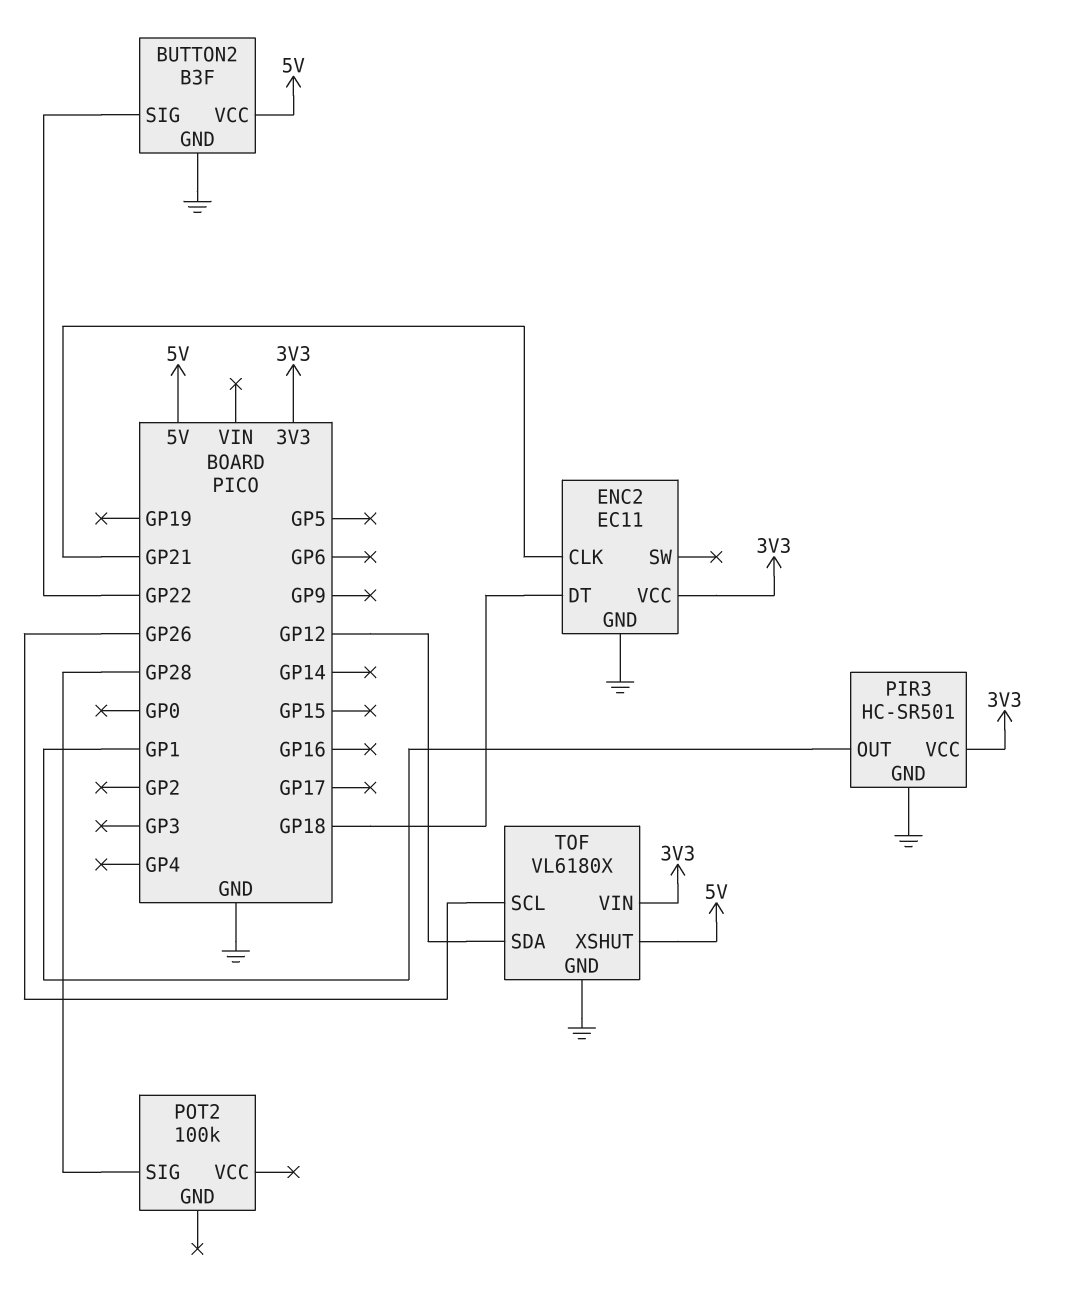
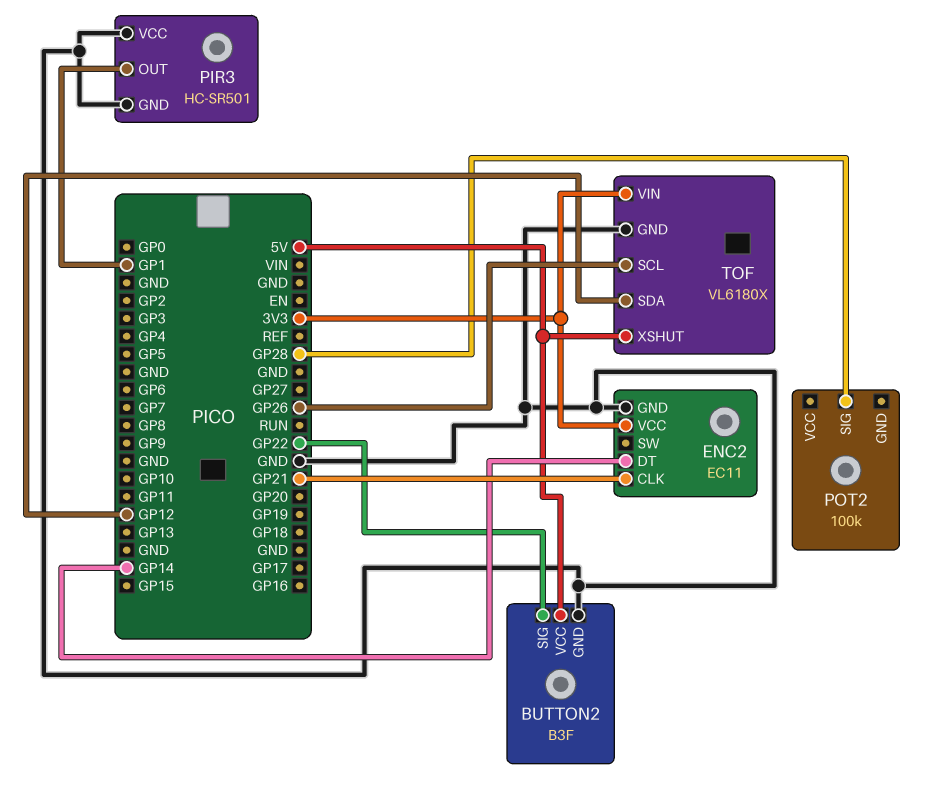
ENC2 pin DT: GP18 -> GP14
PIR3 pin VCC: 3V3 -> GND

